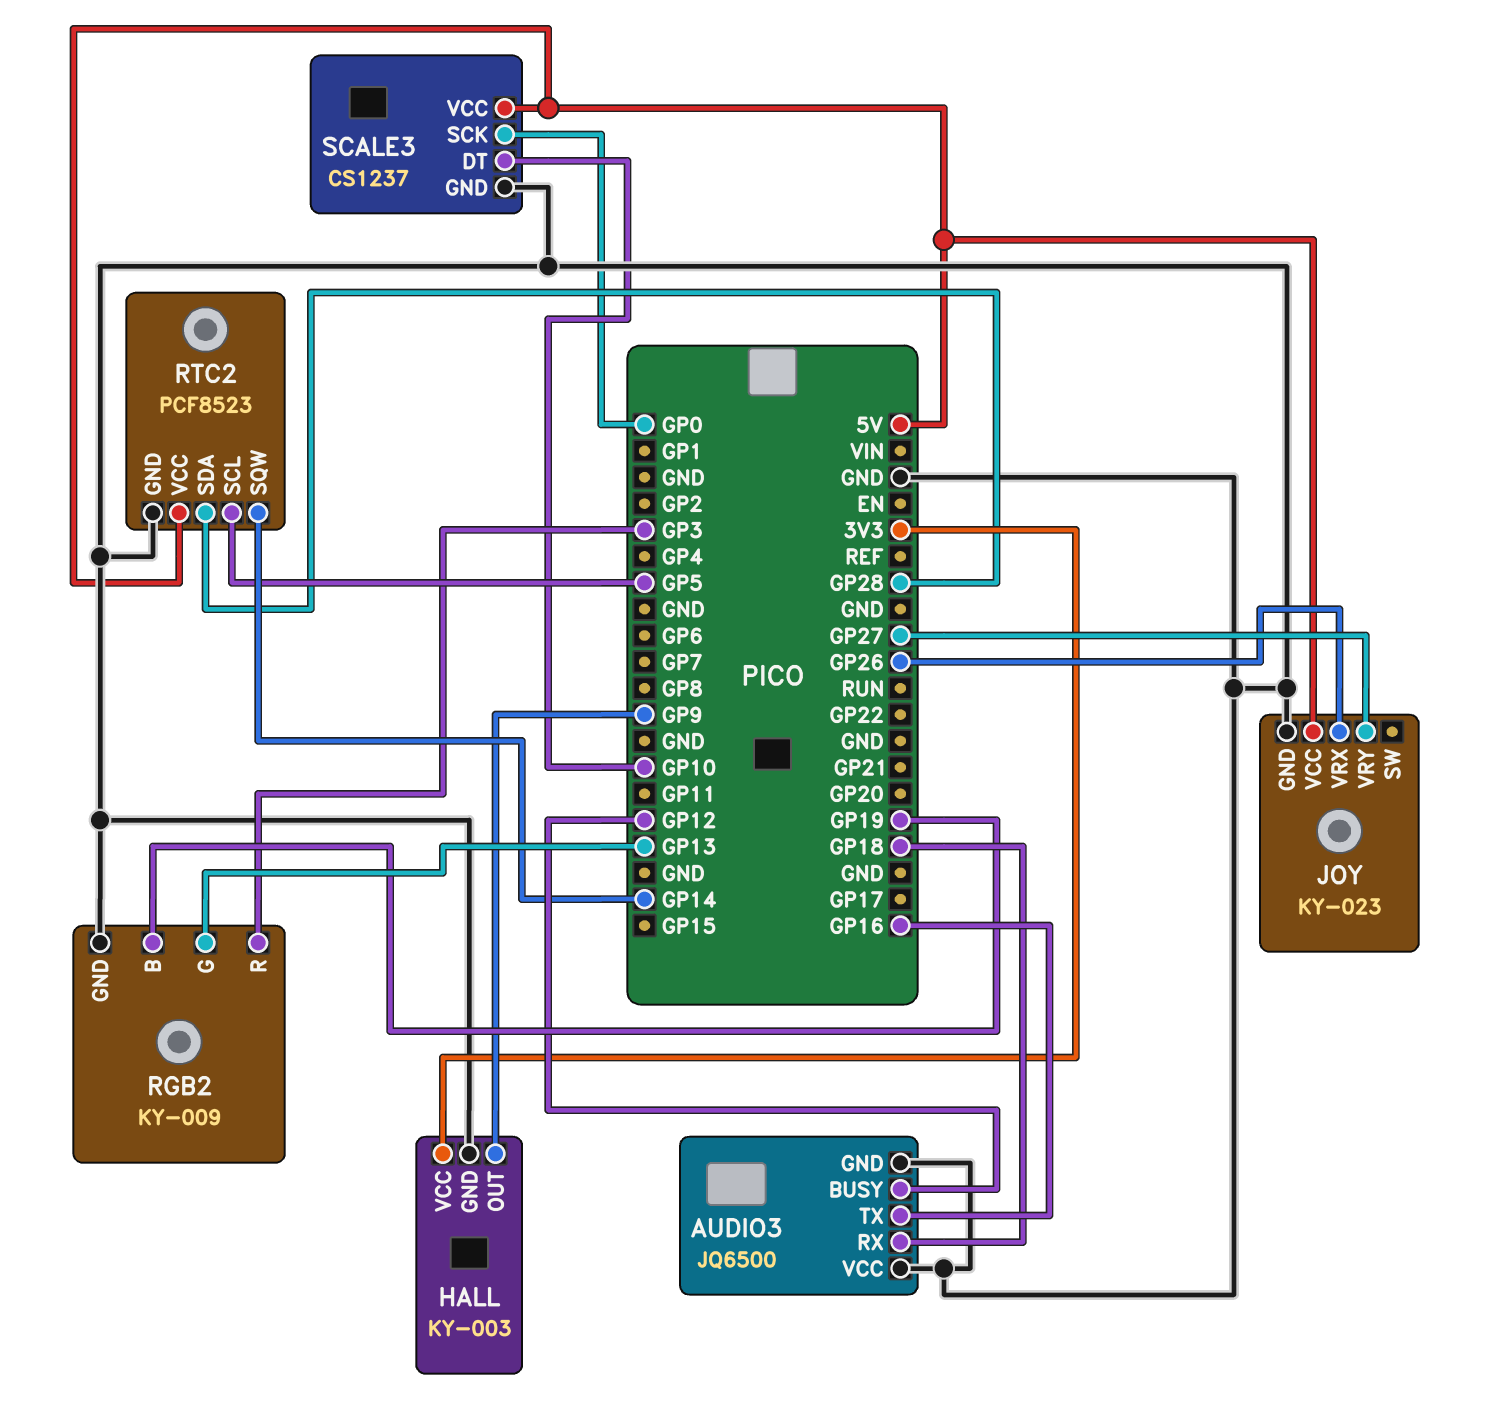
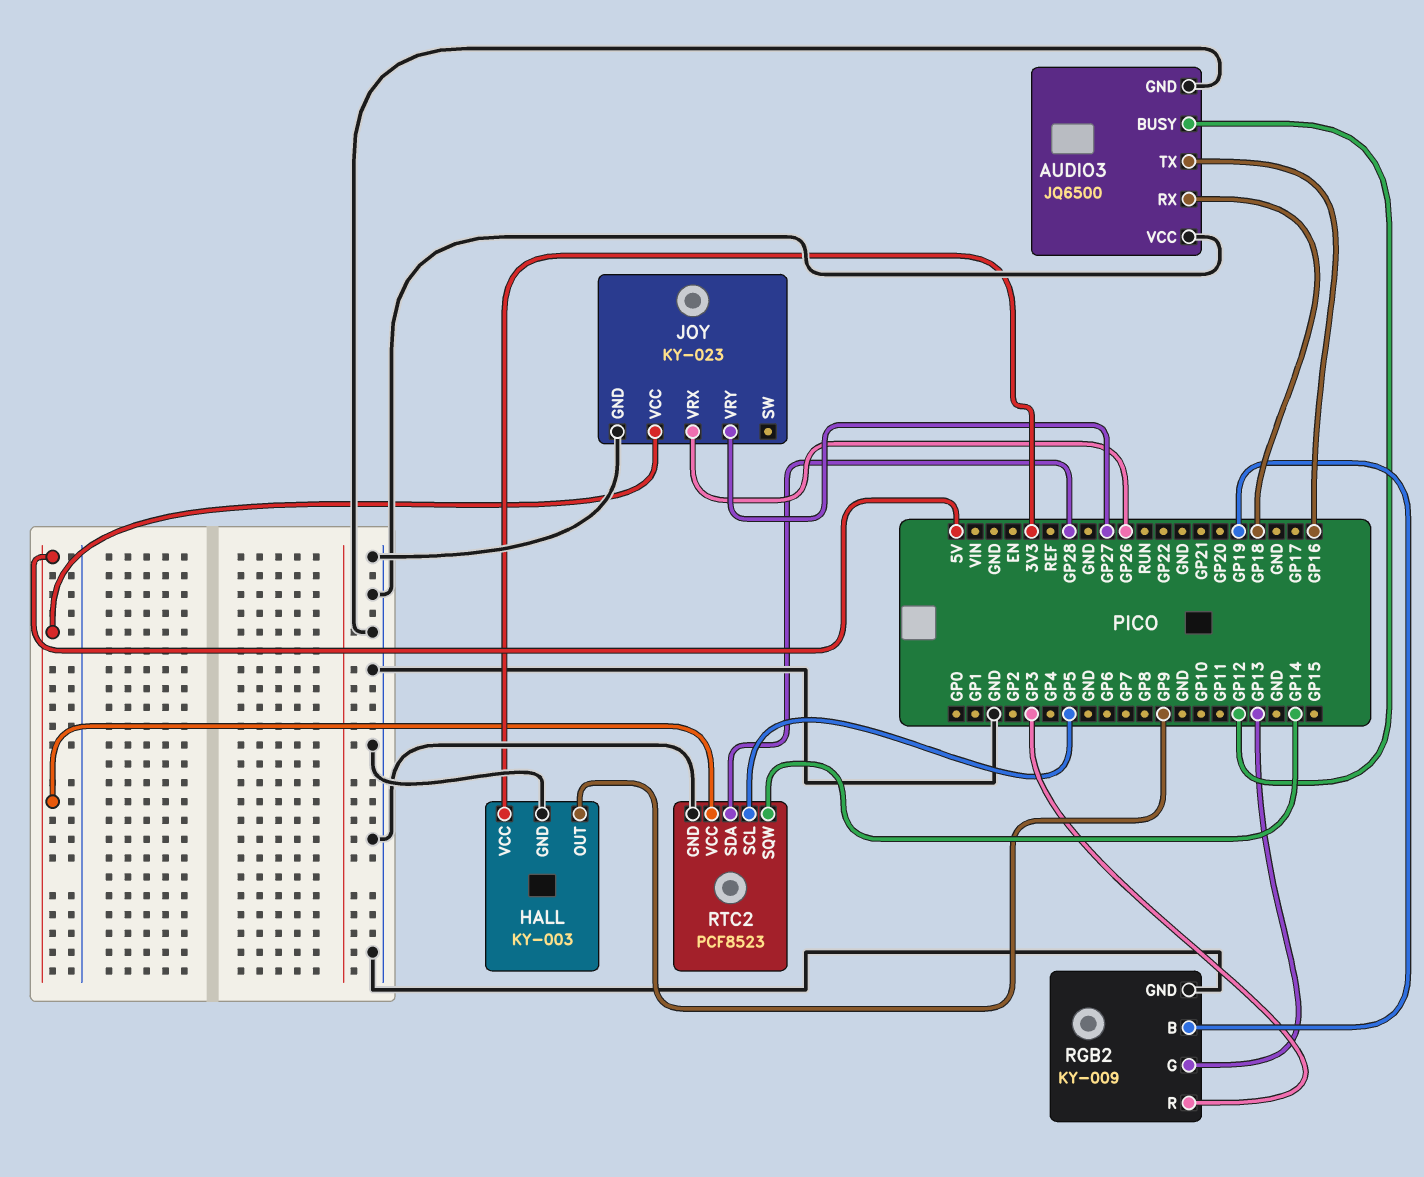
SCALE3: CS1237 -> none
SCALE3 pin DT: GP10 -> none
SCALE3 pin GND: GND -> none
SCALE3 pin SCK: GP0 -> none
SCALE3 pin VCC: 5V -> none

